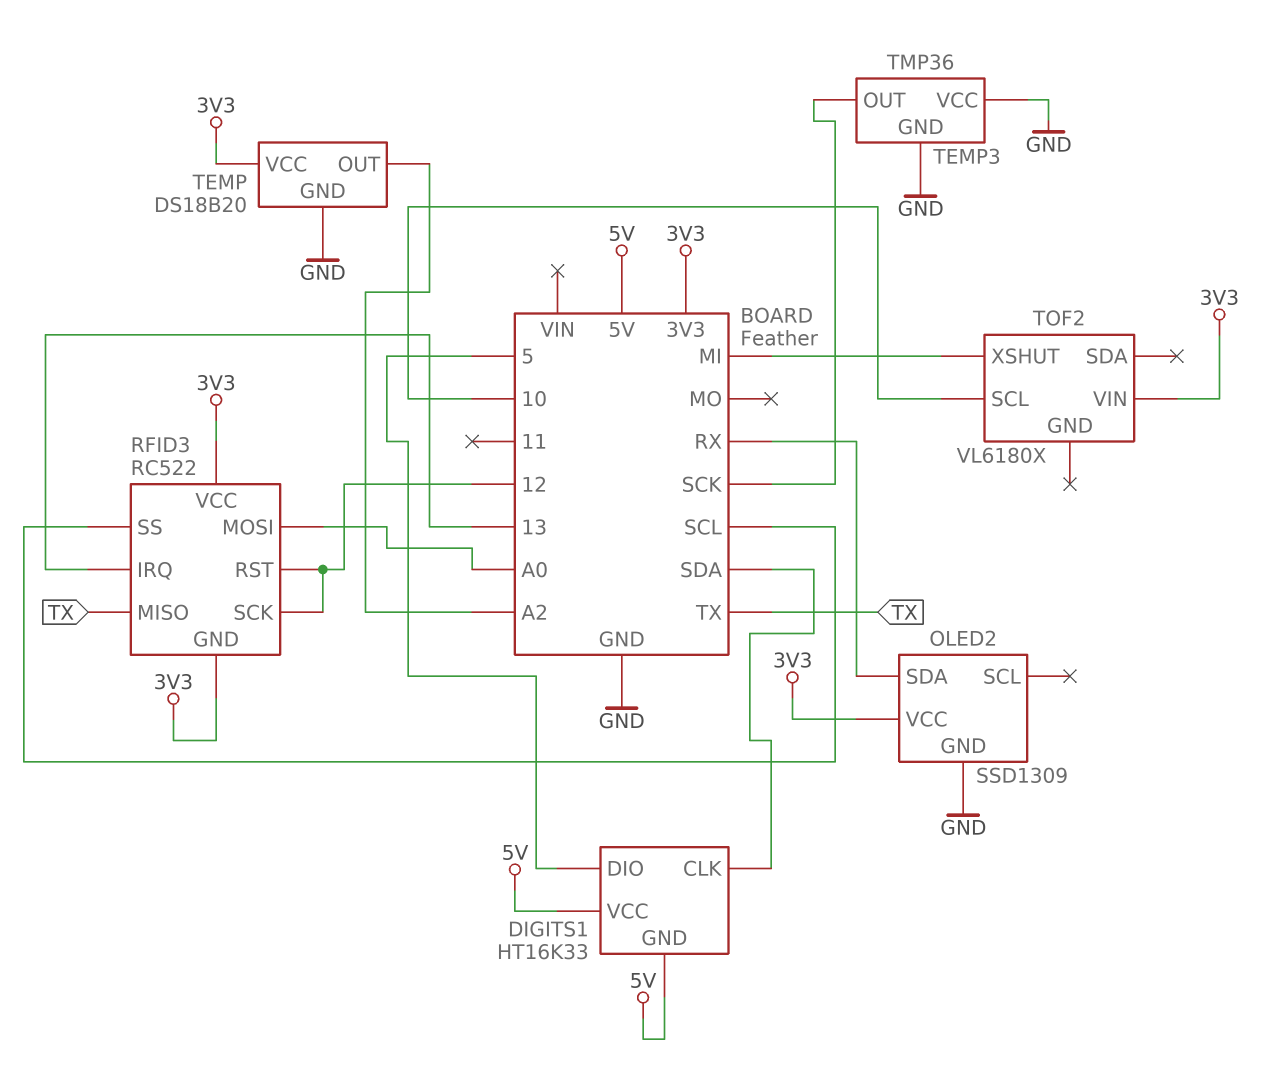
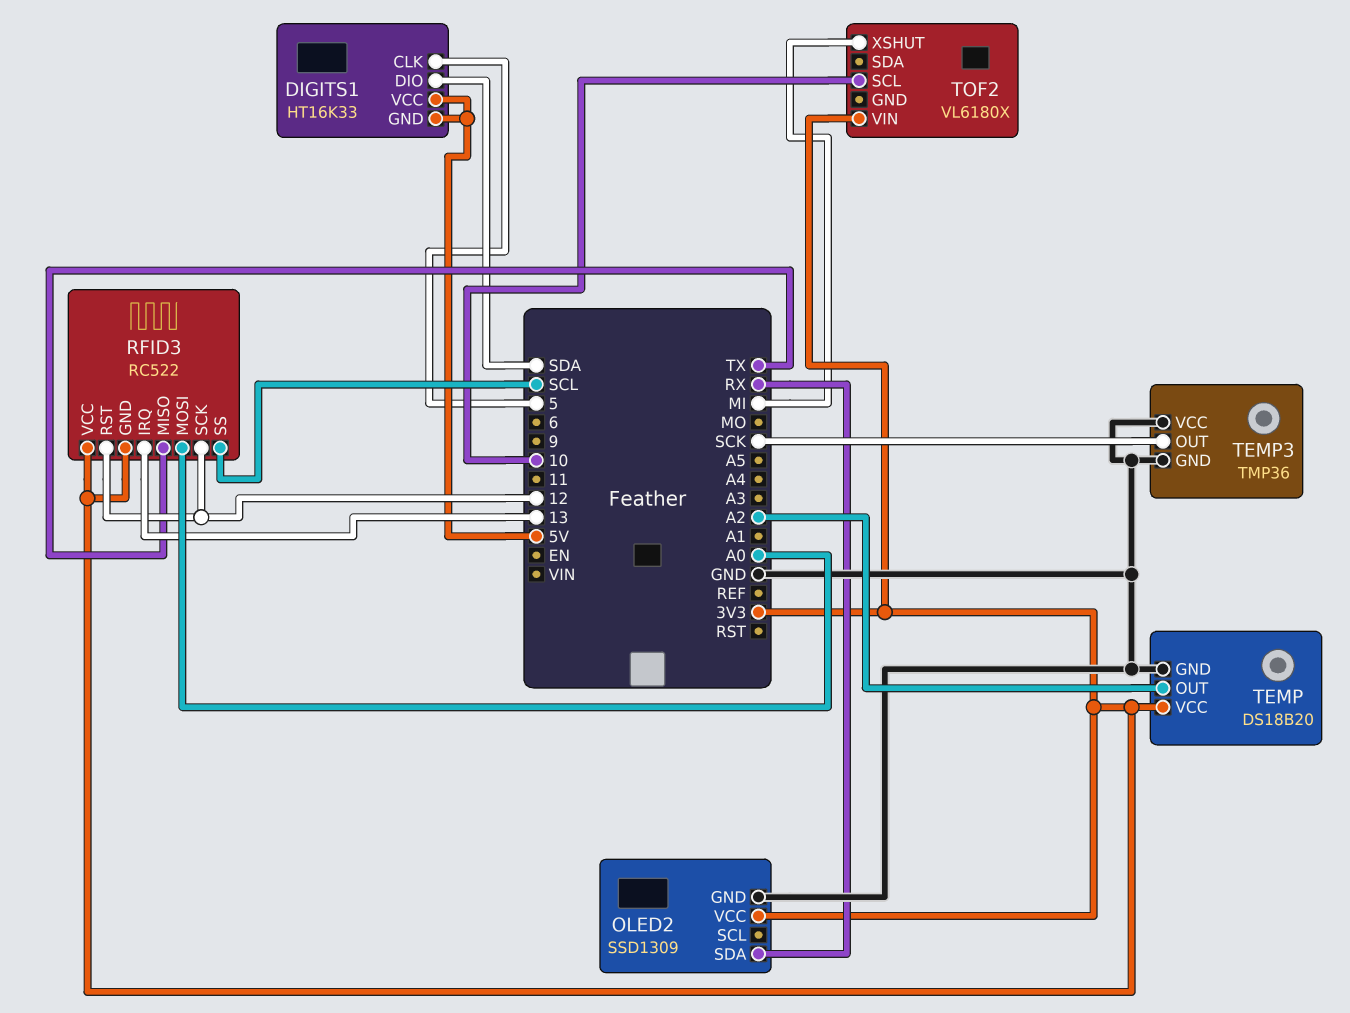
DIGITS1 pin CLK: SDA -> 5
DIGITS1 pin DIO: 5 -> SDA

